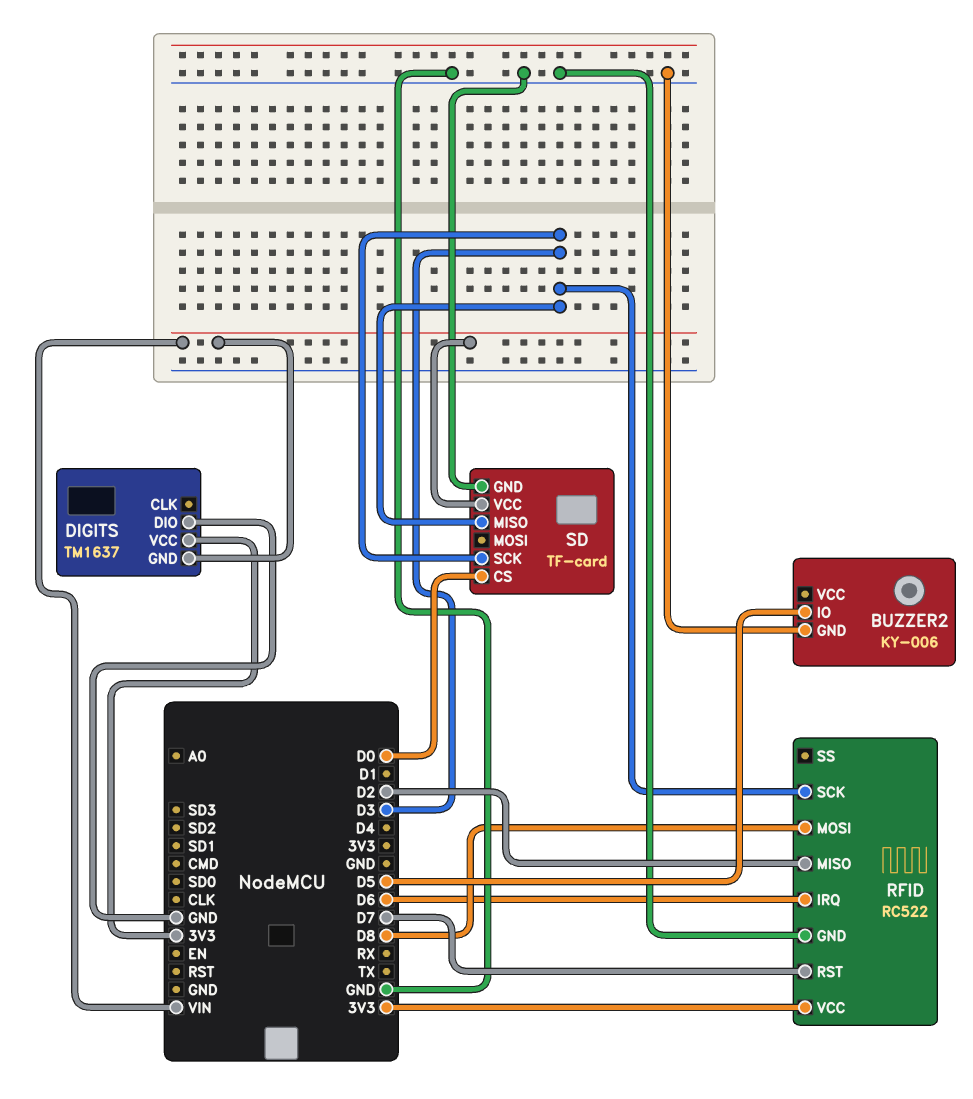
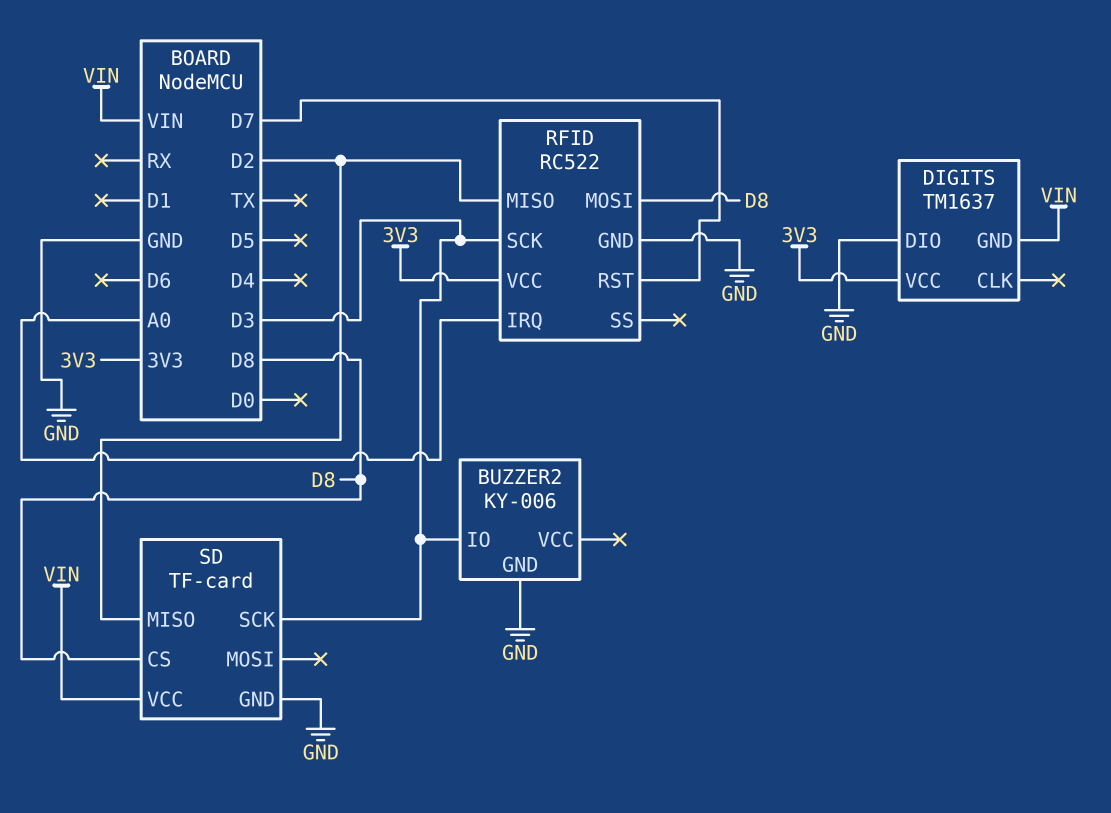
BUZZER2 pin IO: D5 -> D3
RFID pin IRQ: D6 -> A0
SD pin CS: D0 -> D8
SD pin MISO: D3 -> D2

